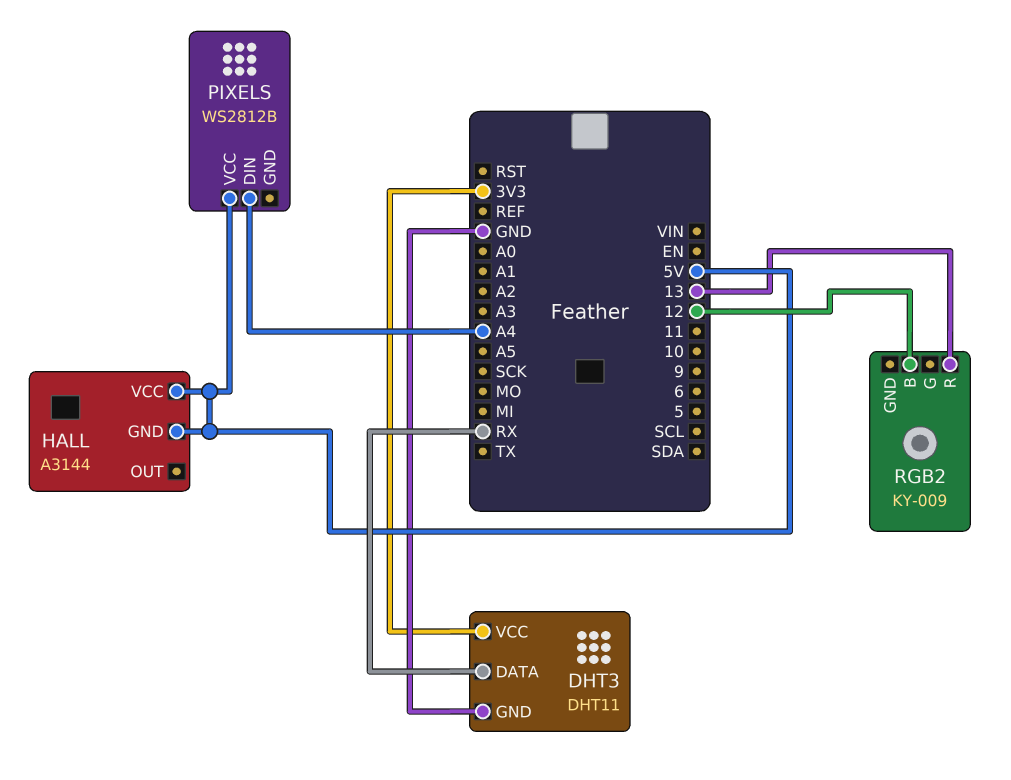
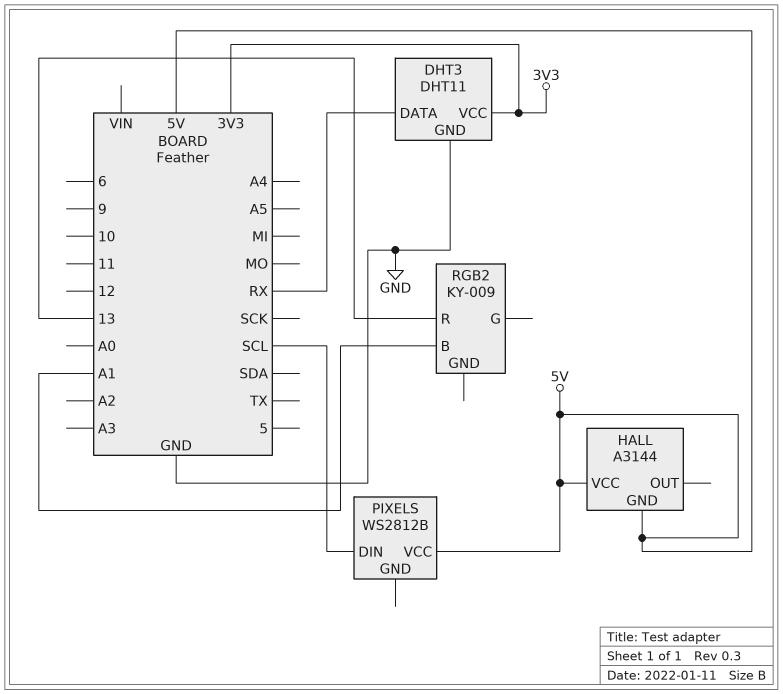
PIXELS pin DIN: A4 -> SCL
RGB2 pin B: 12 -> A1

